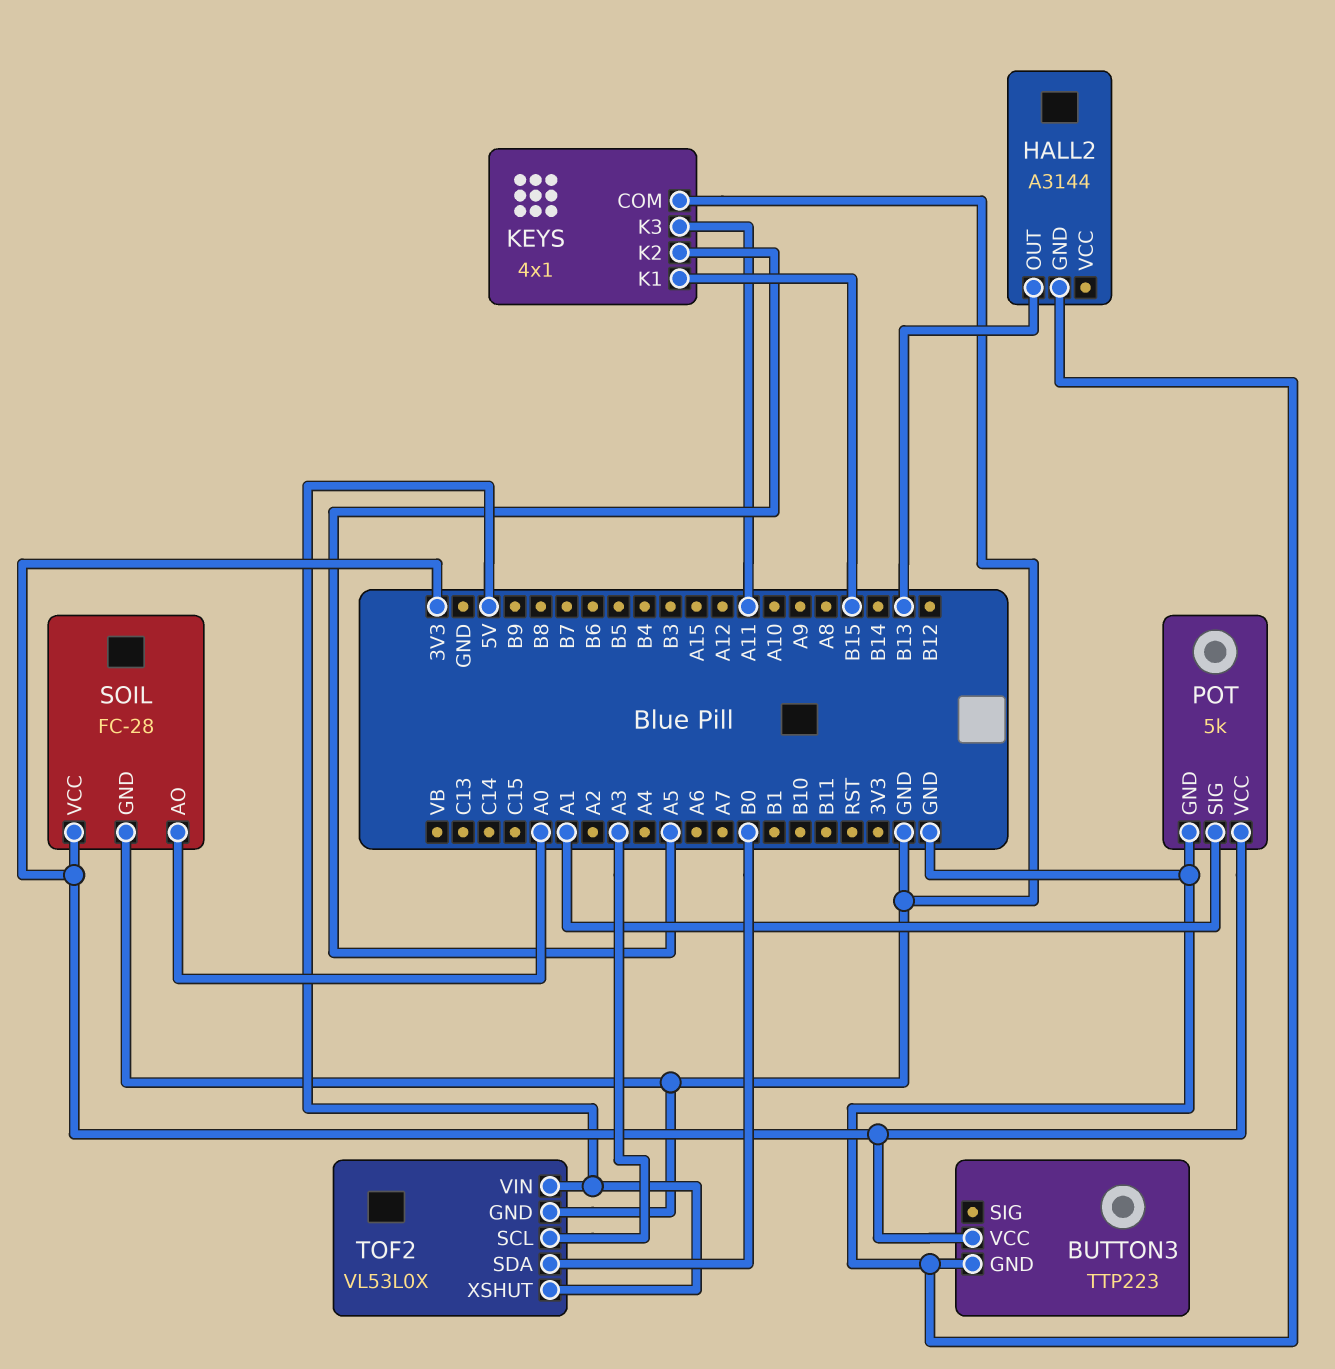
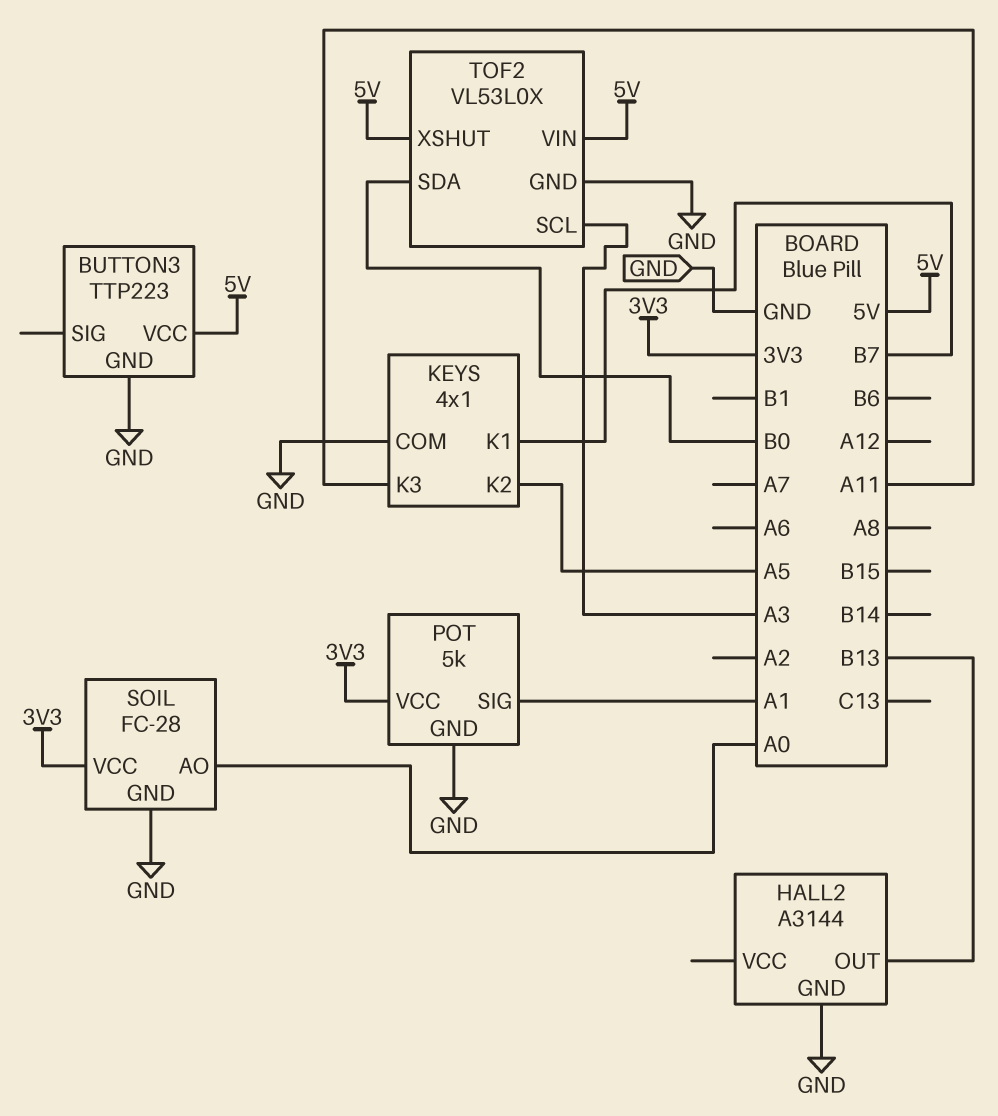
BUTTON3 pin VCC: 3V3 -> 5V
KEYS pin K1: B15 -> B7

